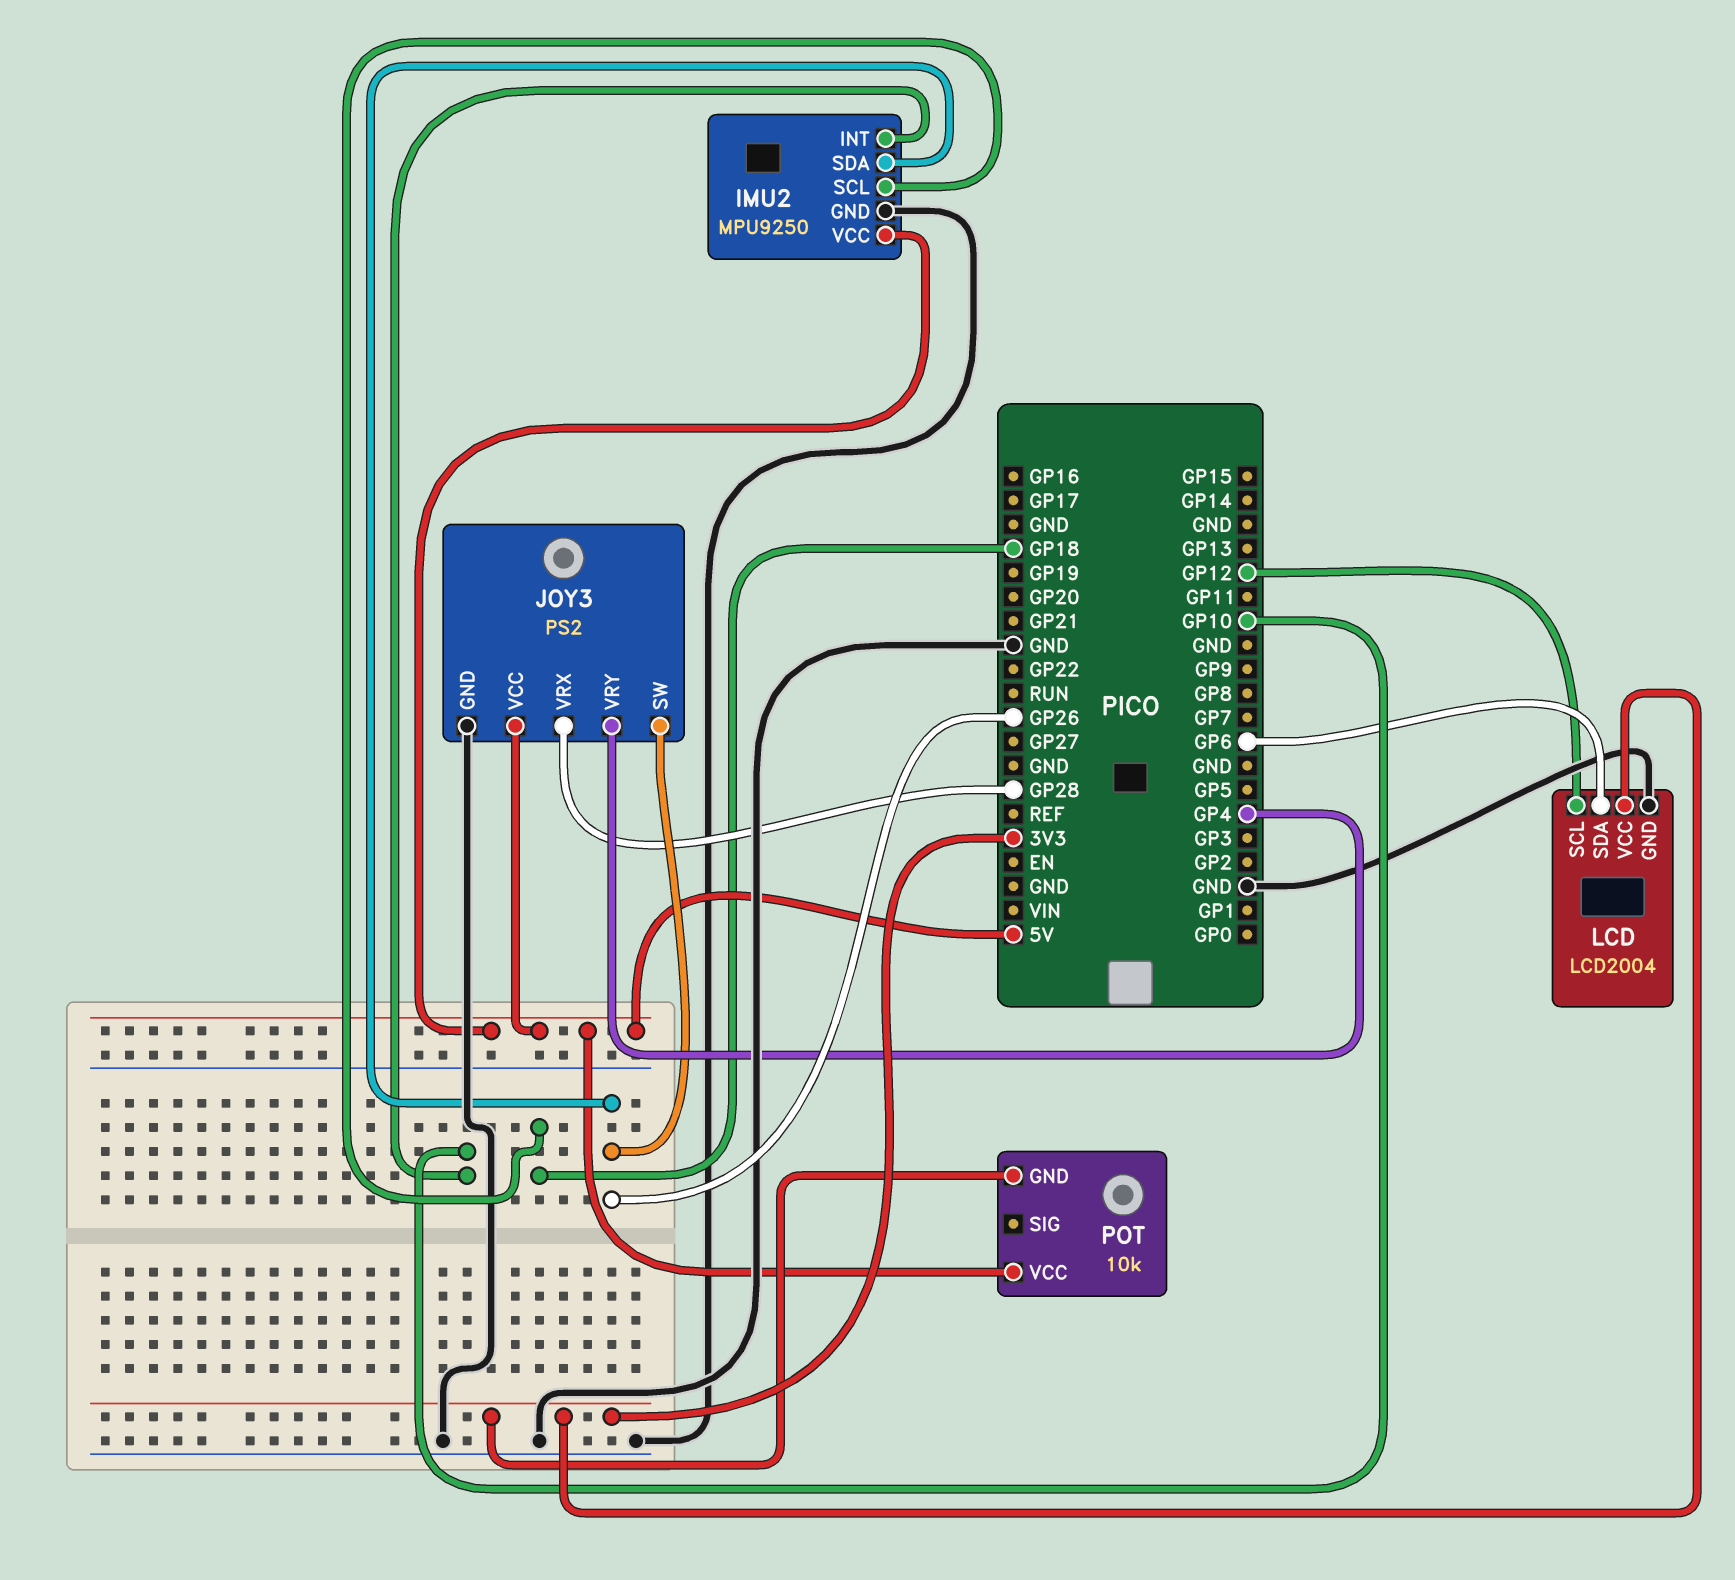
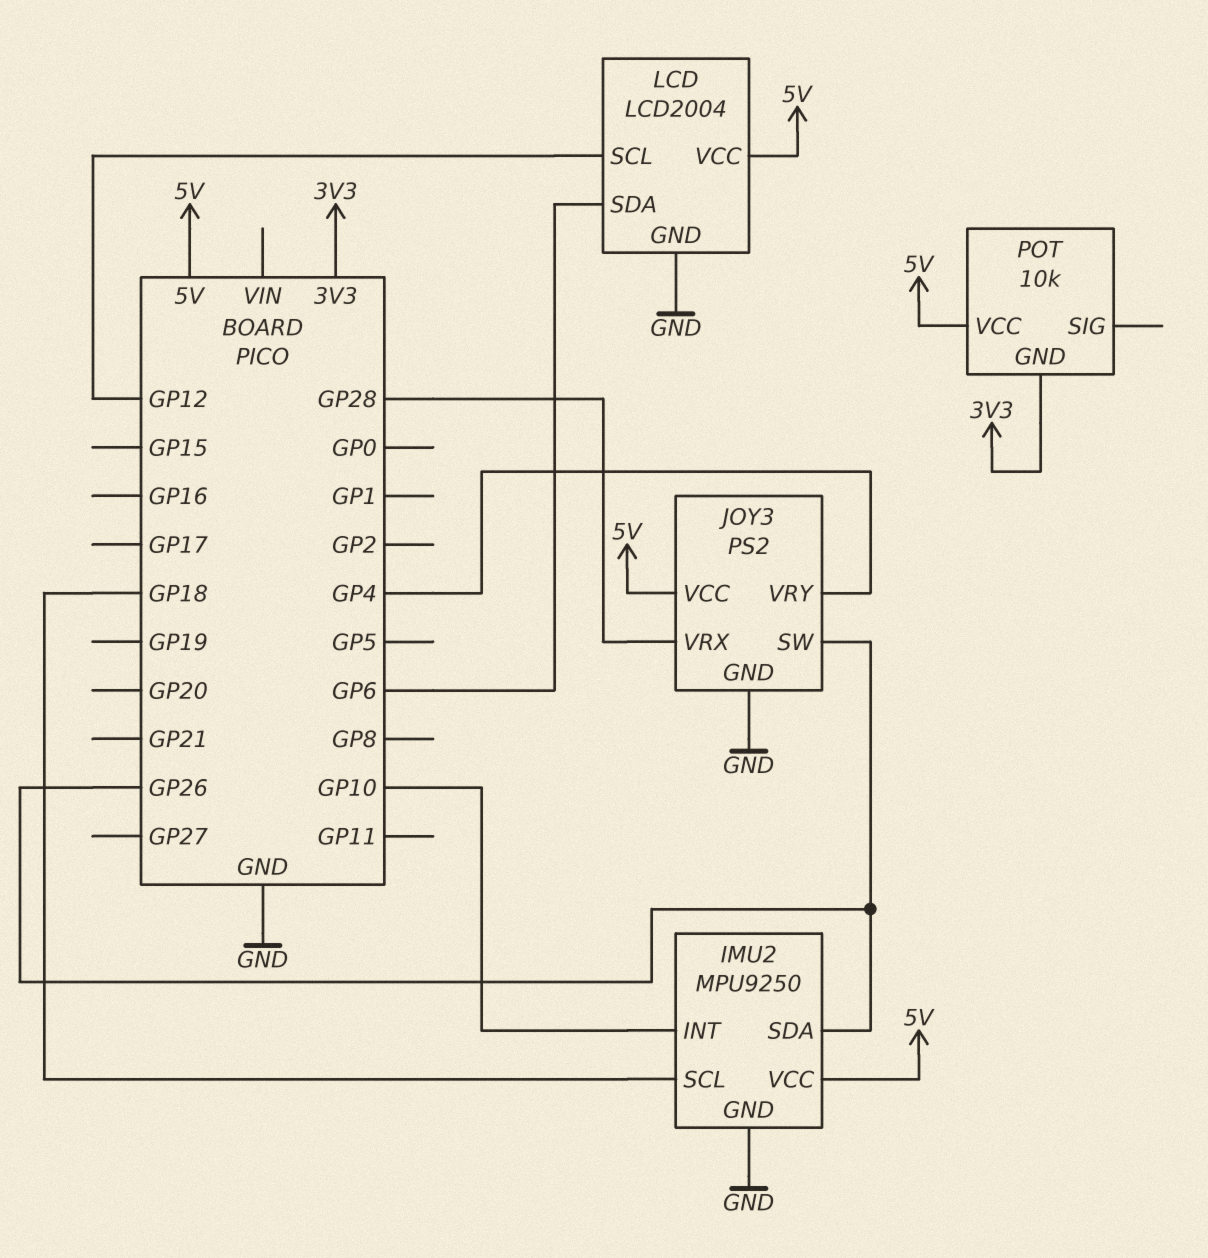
LCD pin VCC: 3V3 -> 5V

